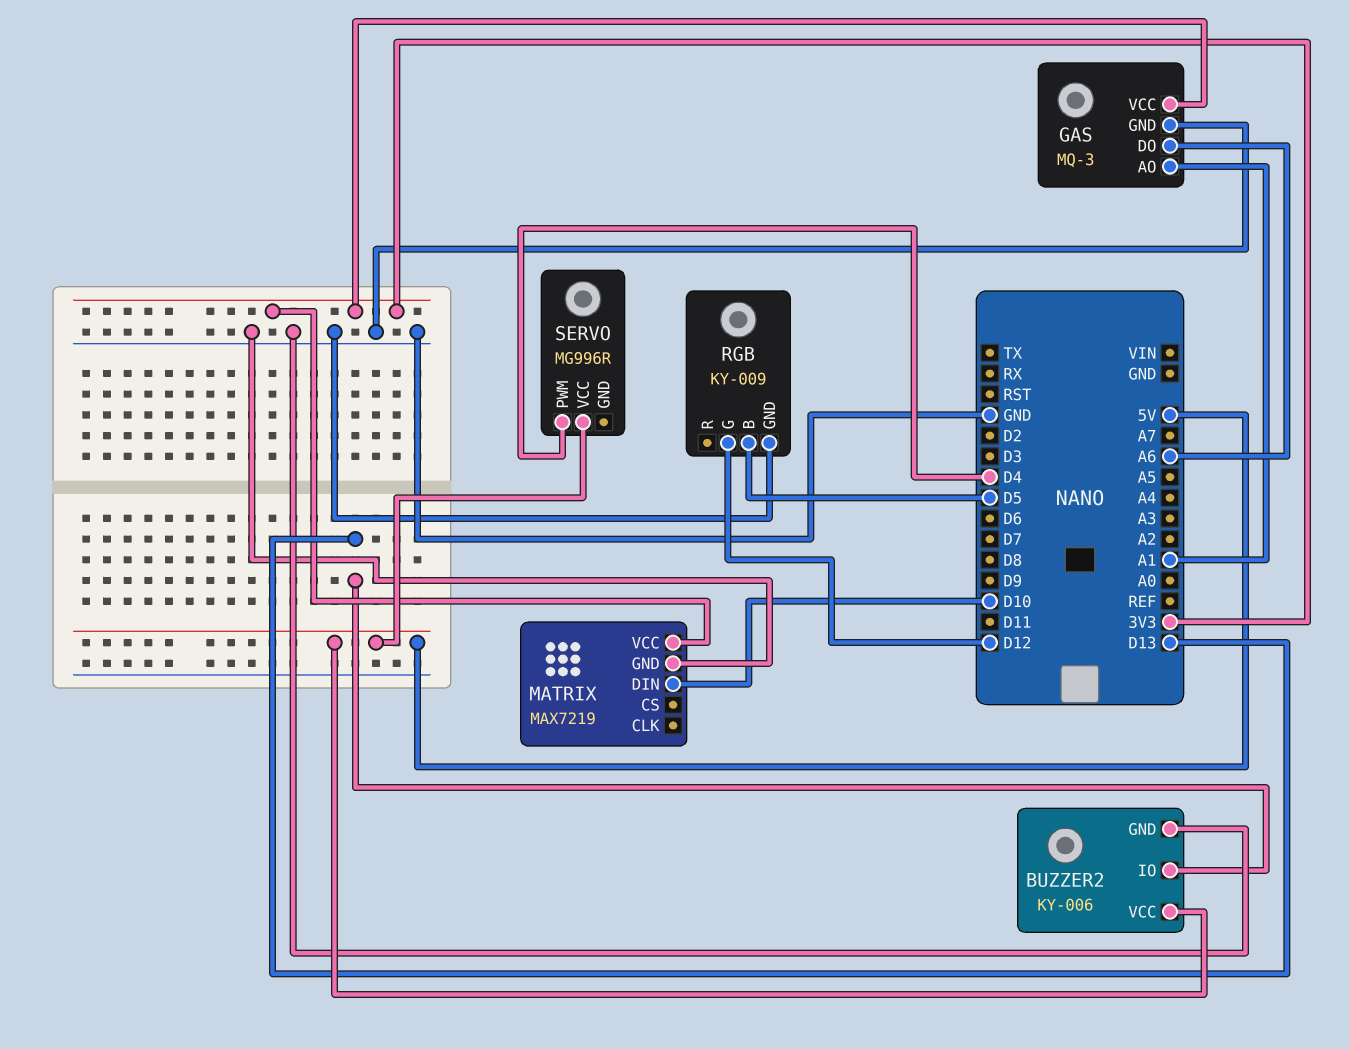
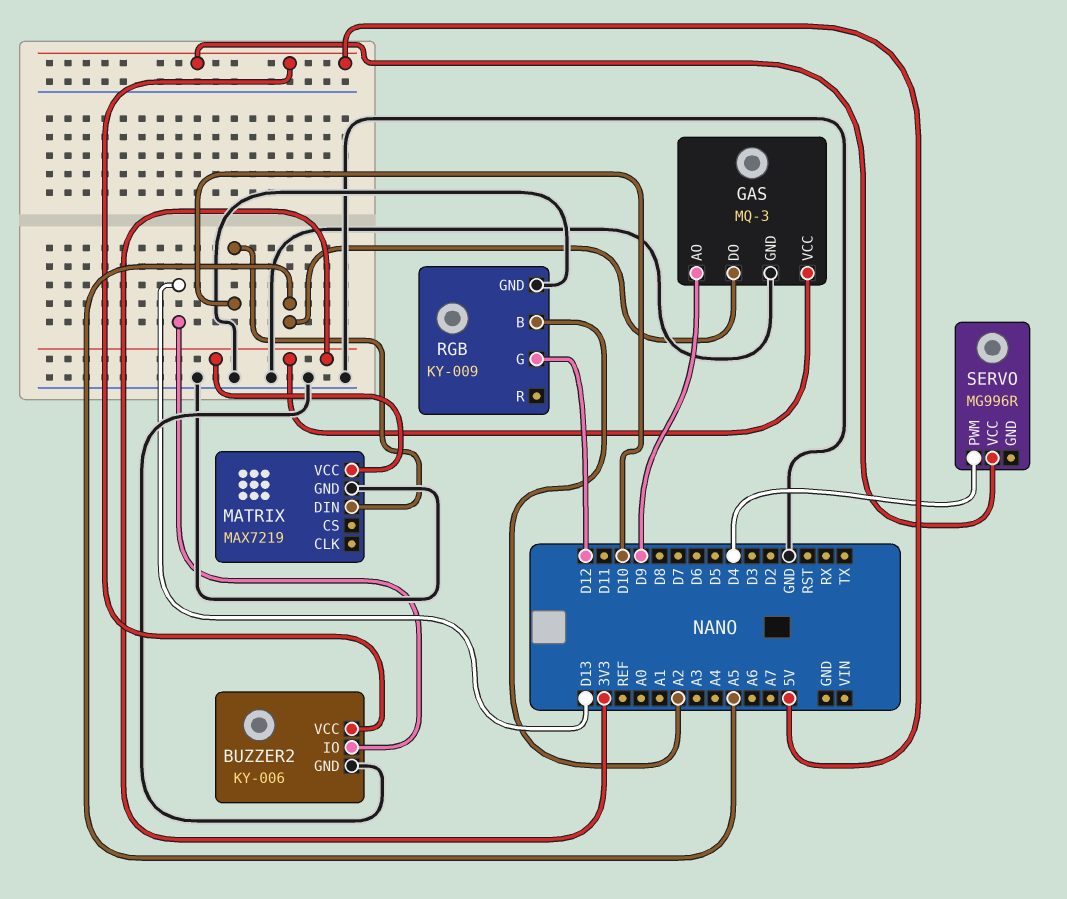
GAS pin AO: A1 -> D9
GAS pin DO: A6 -> A5
RGB pin B: D5 -> A2

